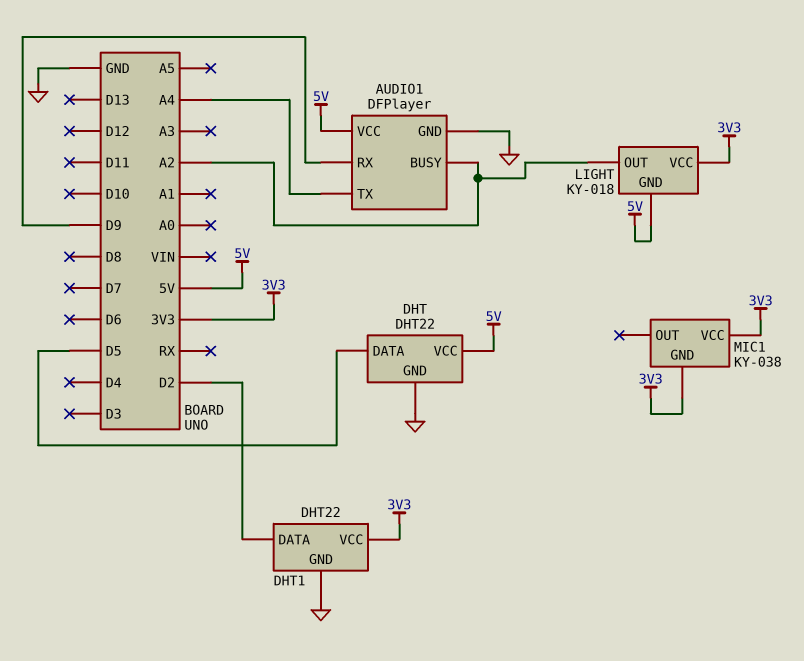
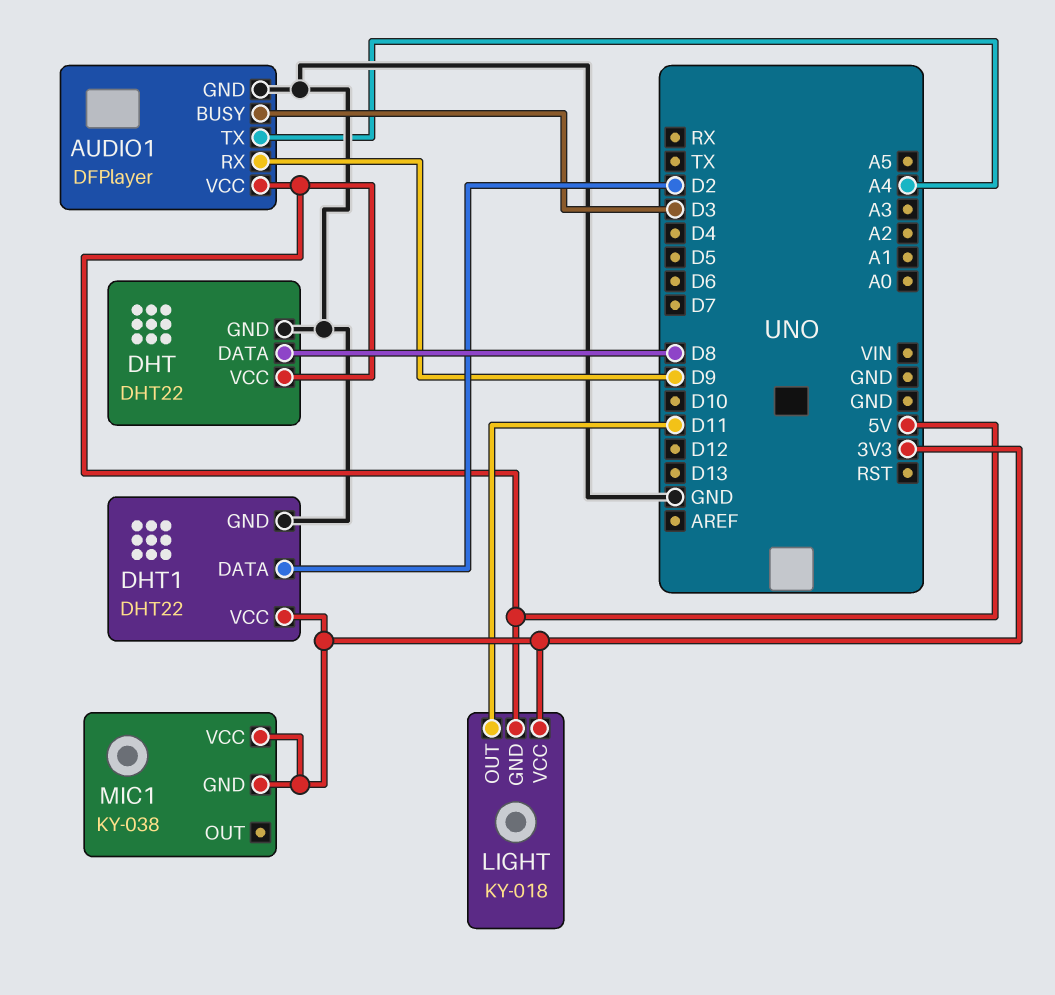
AUDIO1 pin BUSY: A2 -> D3
DHT pin DATA: D5 -> D8
LIGHT pin OUT: A2 -> D11

